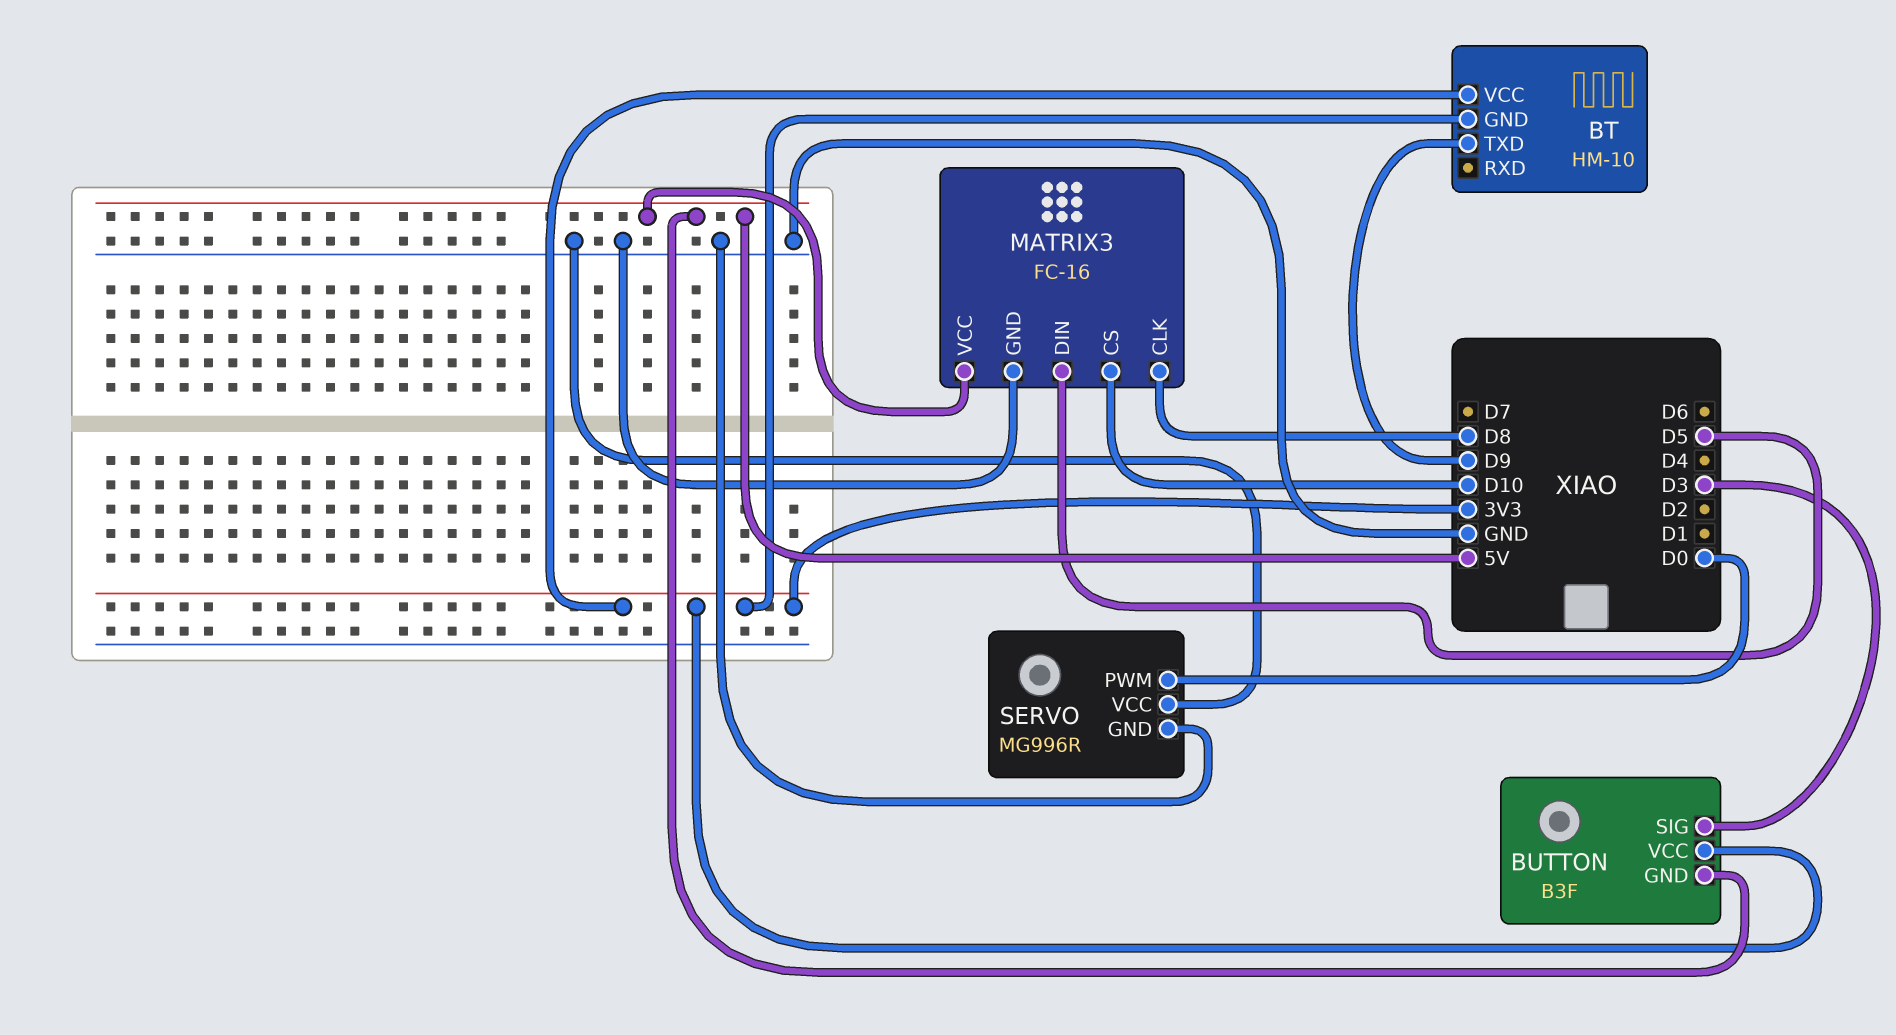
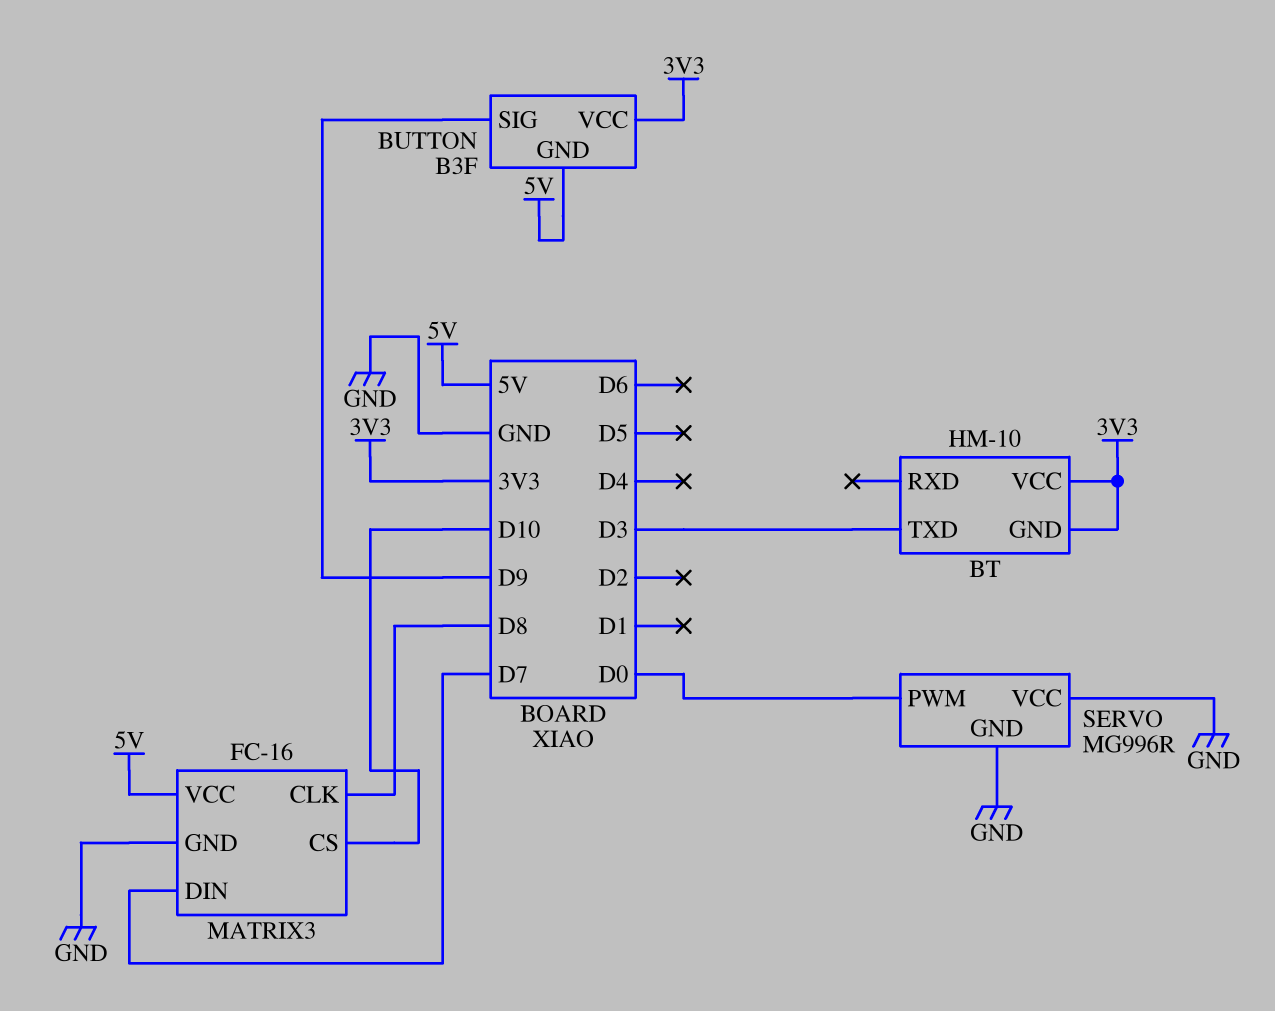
BT pin TXD: D9 -> D3
BUTTON pin SIG: D3 -> D9
MATRIX3 pin DIN: D5 -> D7

